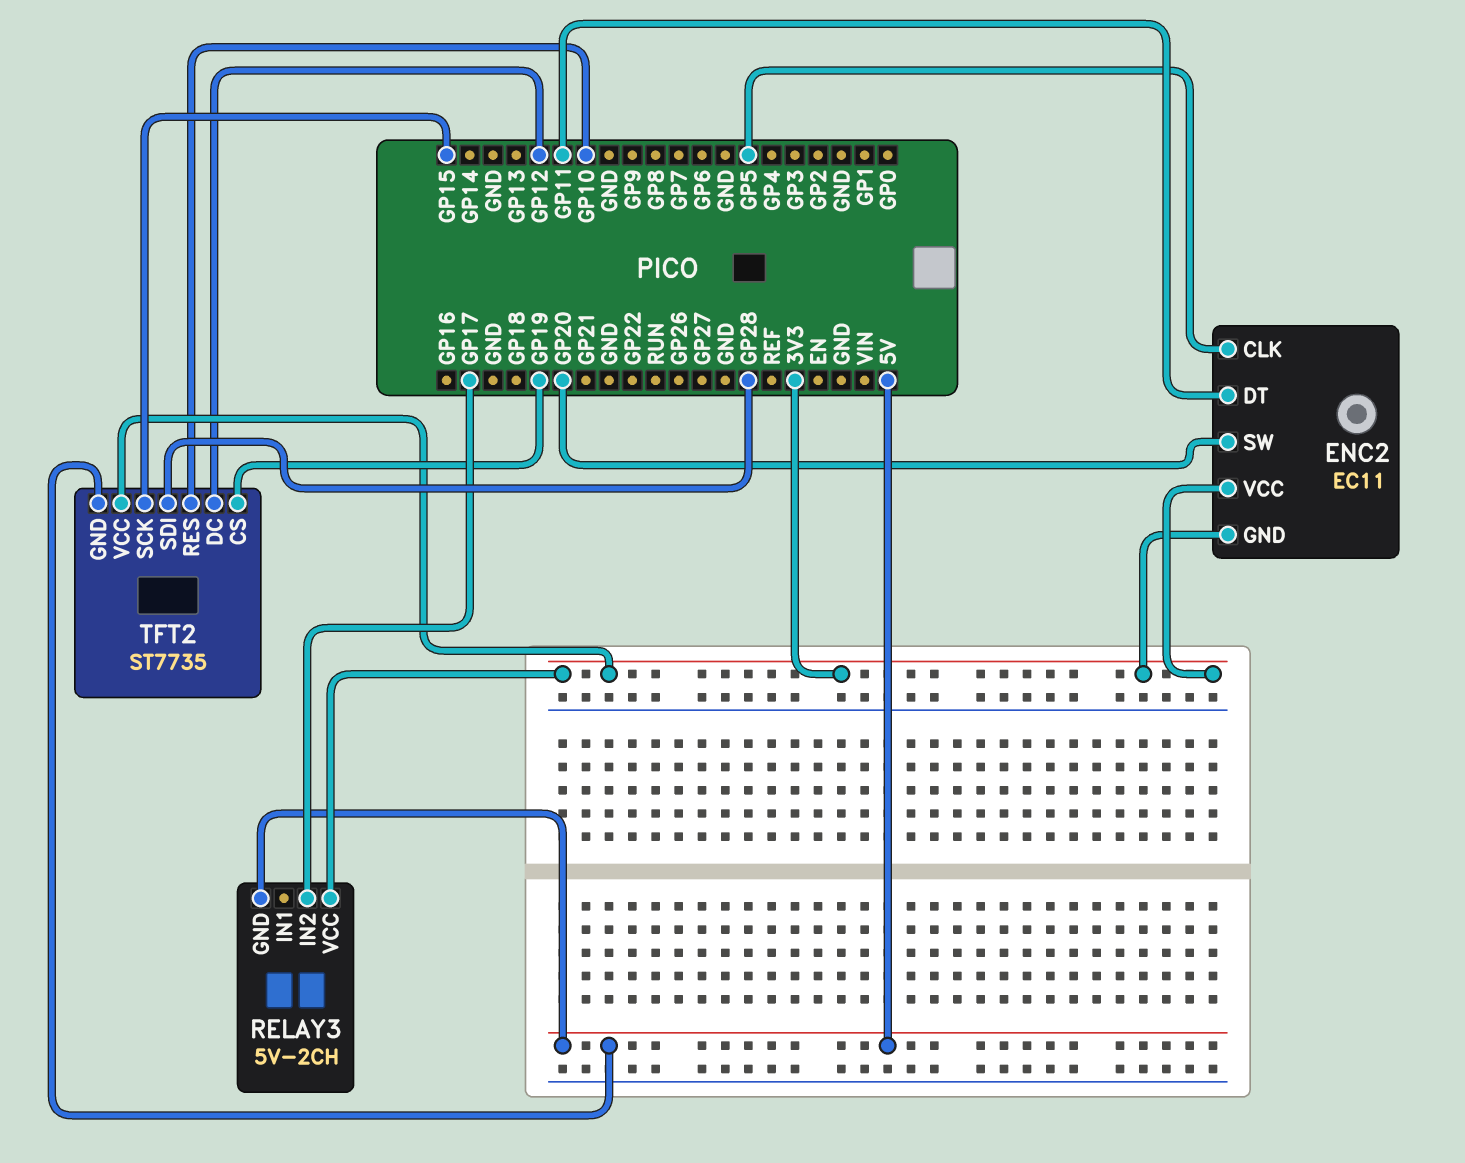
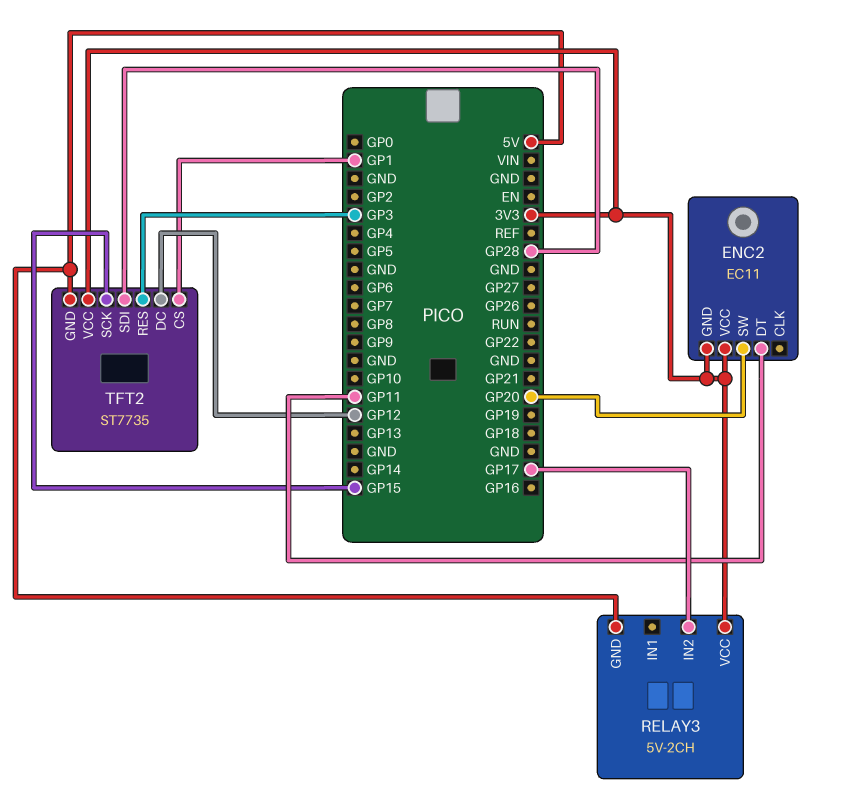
ENC2 pin CLK: GP5 -> none
TFT2 pin CS: GP19 -> GP1
TFT2 pin RES: GP10 -> GP3

